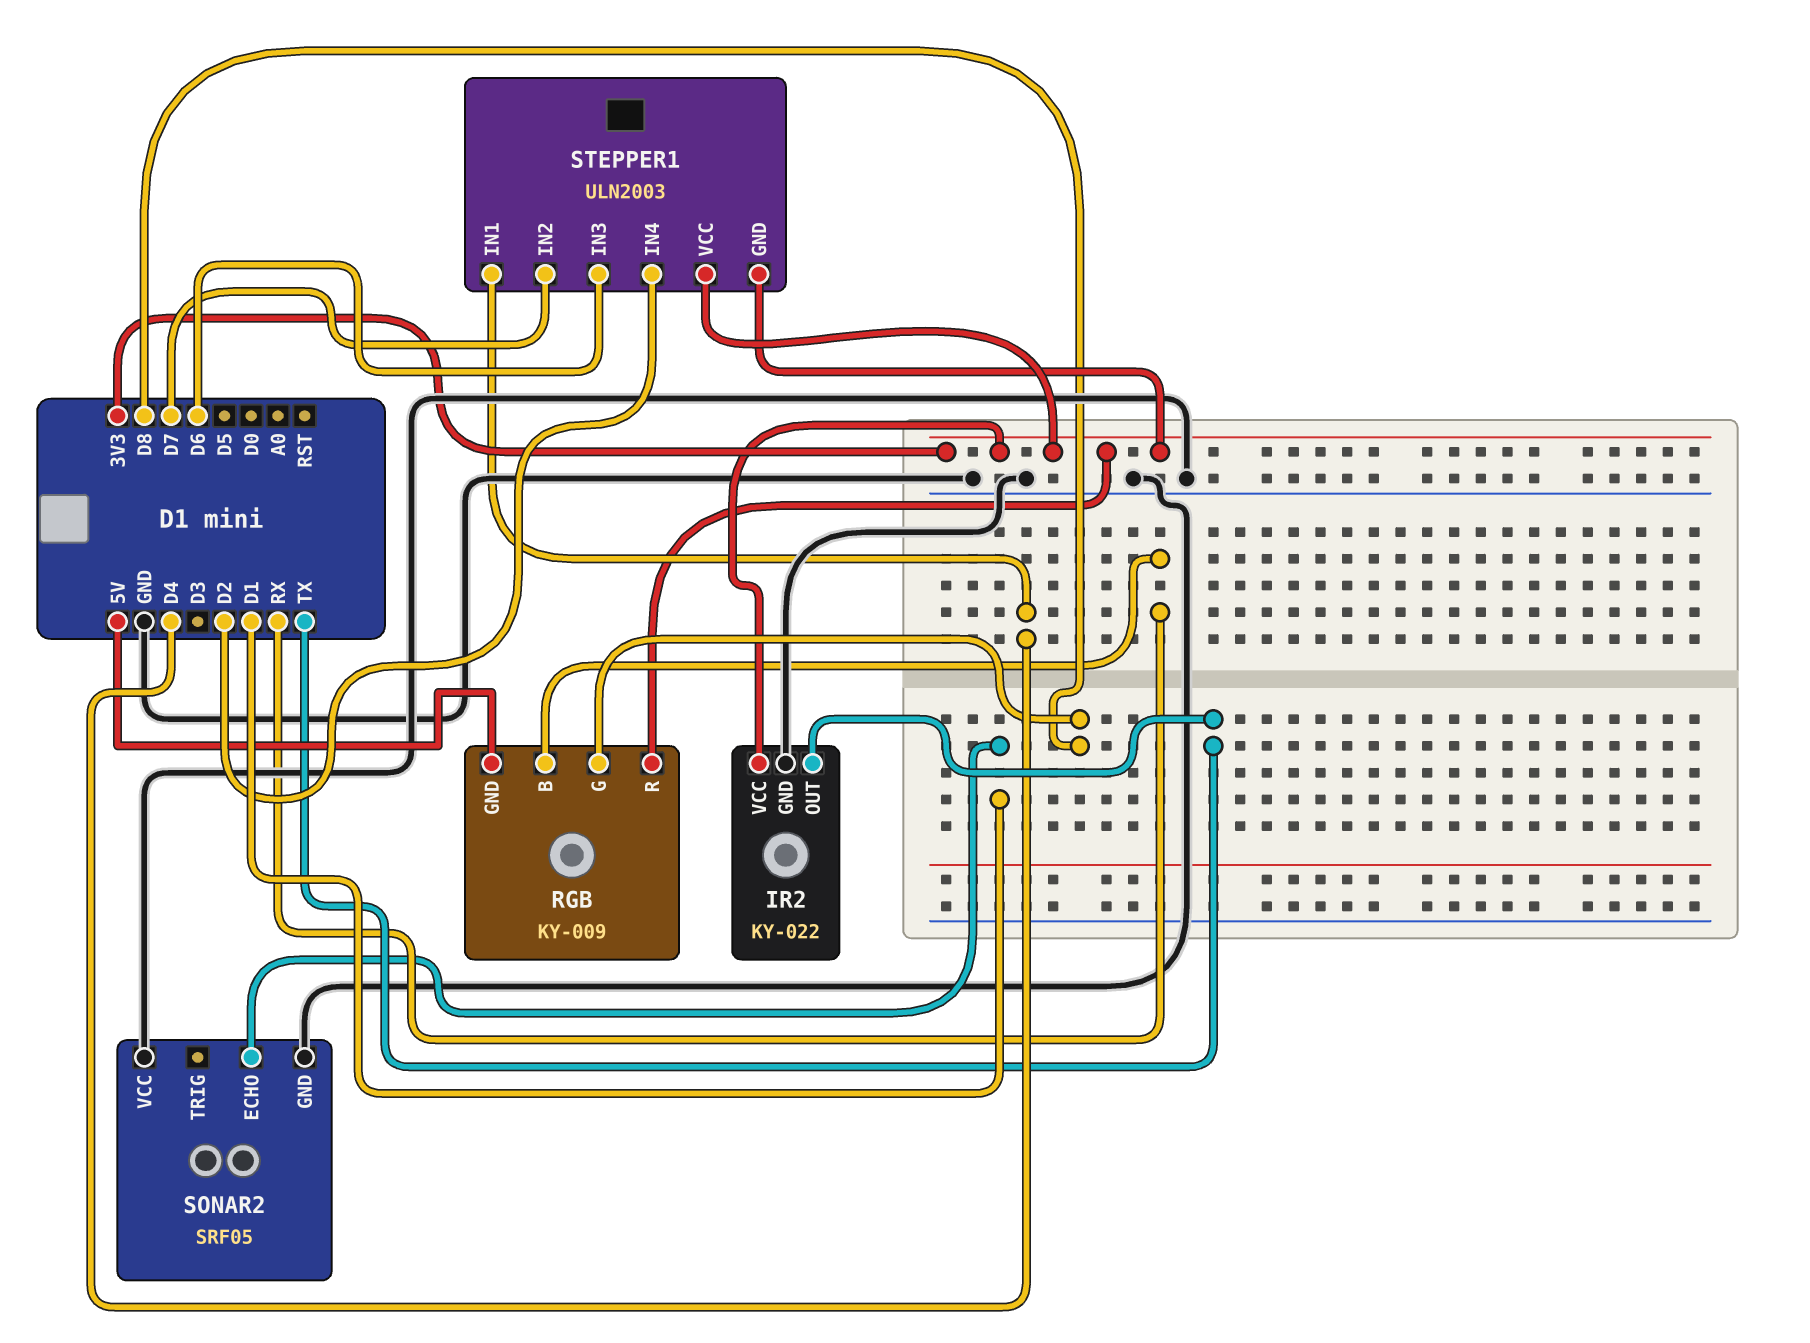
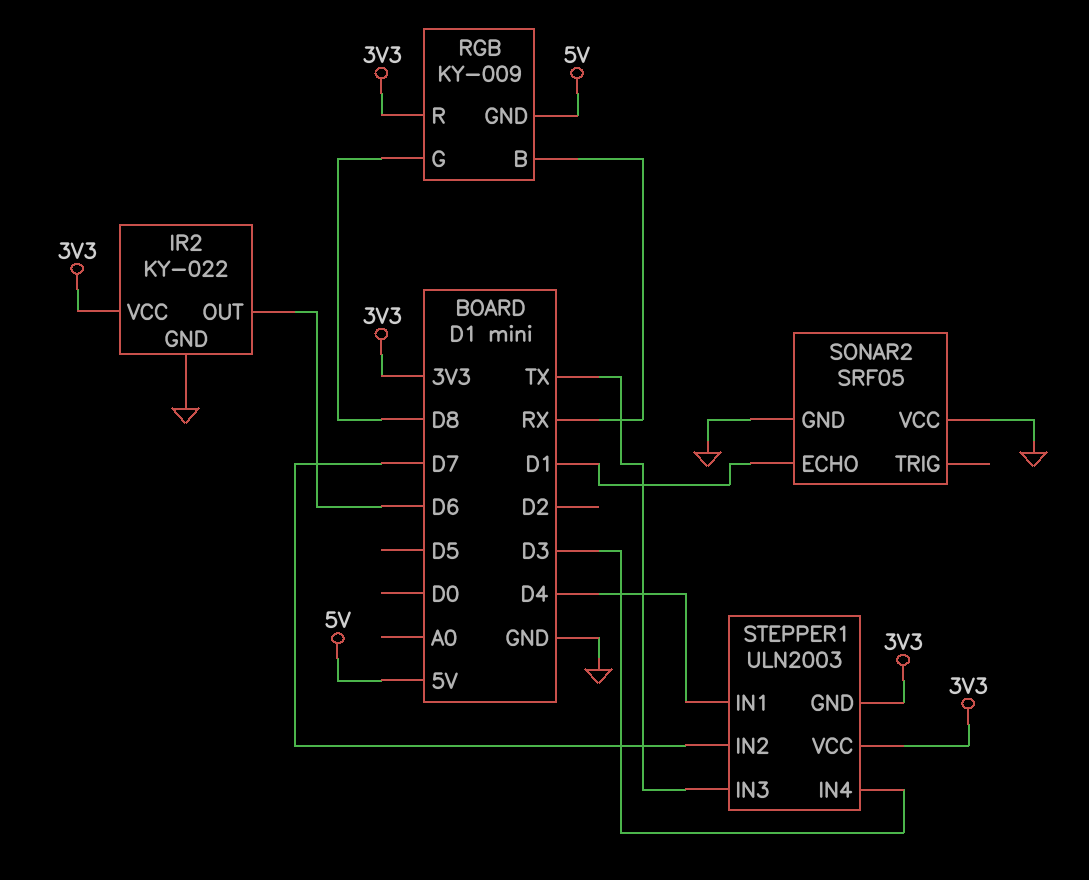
IR2 pin OUT: TX -> D6
STEPPER1 pin IN3: D6 -> TX
STEPPER1 pin IN4: D2 -> D3

